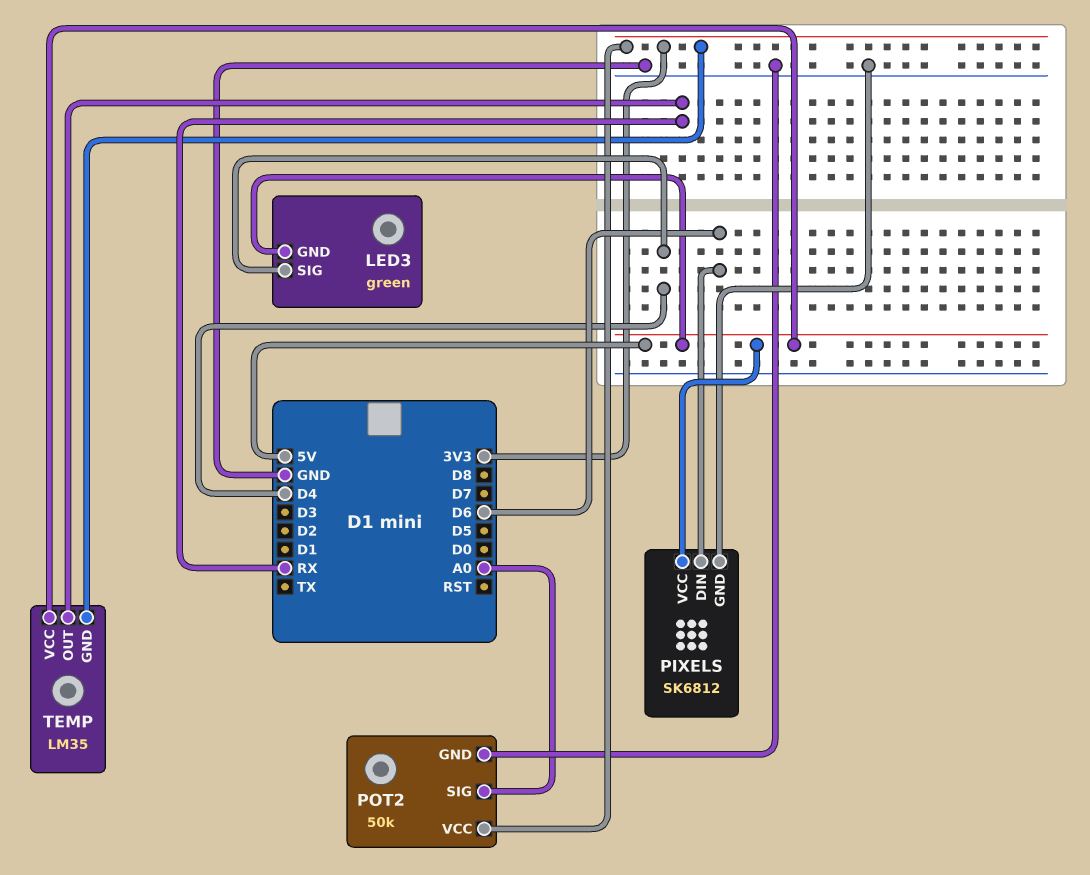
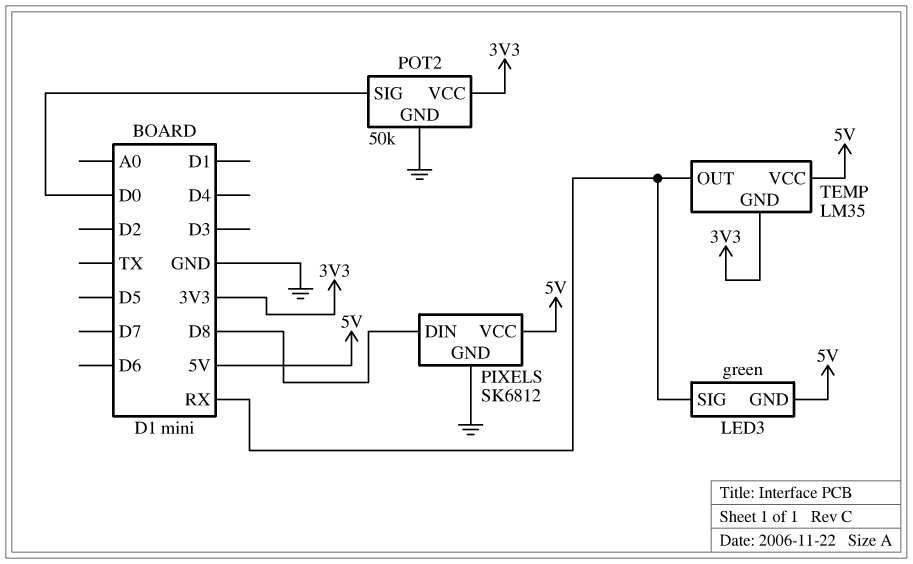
LED3 pin SIG: D4 -> RX
PIXELS pin DIN: D6 -> D8
POT2 pin SIG: A0 -> D0

